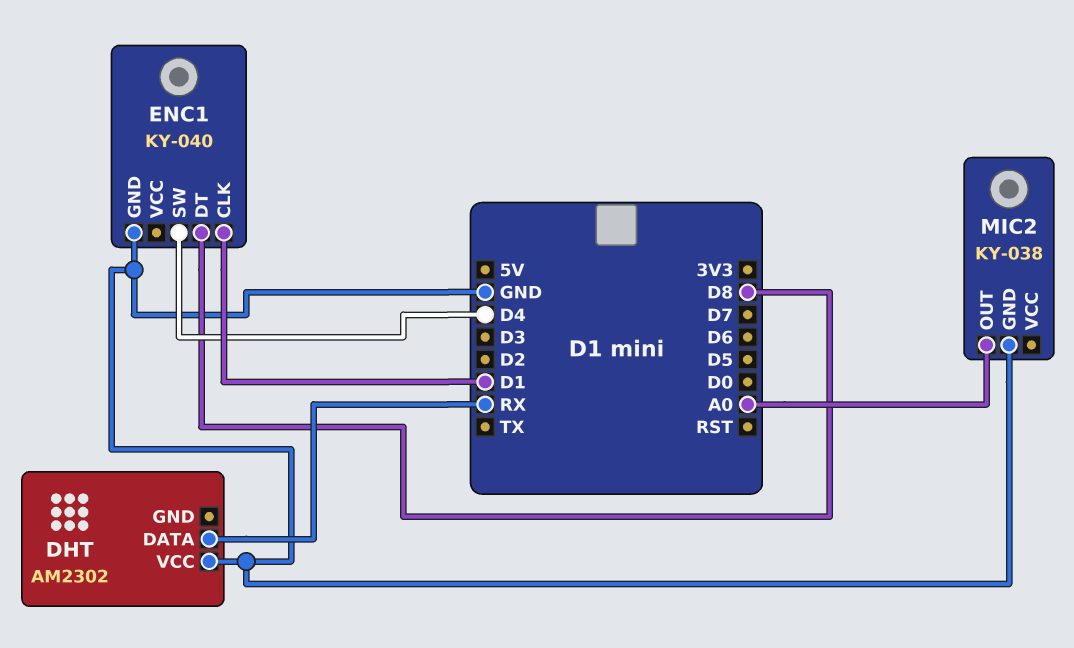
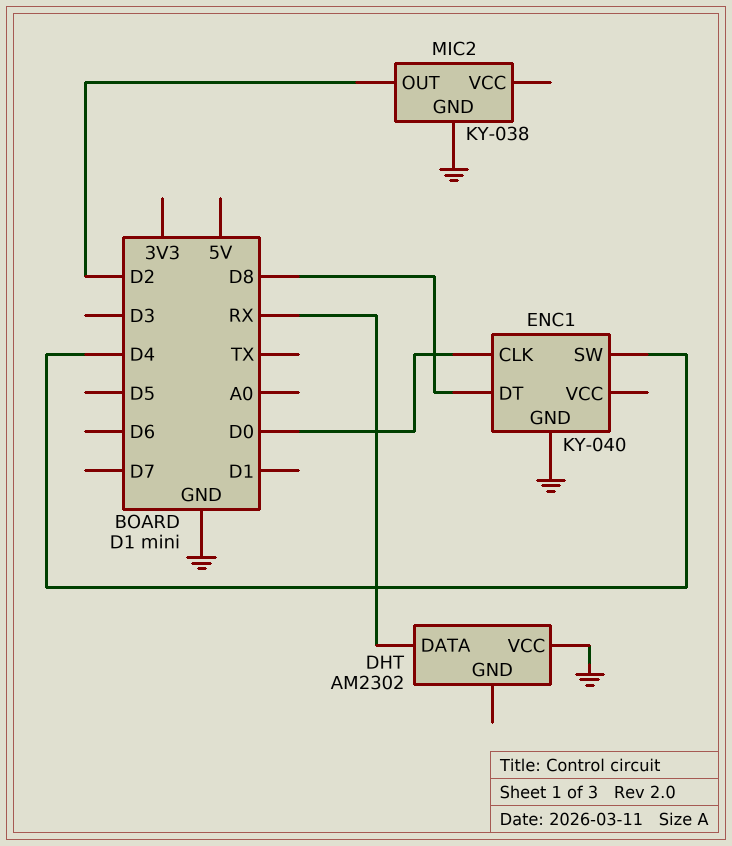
ENC1 pin CLK: D1 -> D0
MIC2 pin OUT: A0 -> D2

